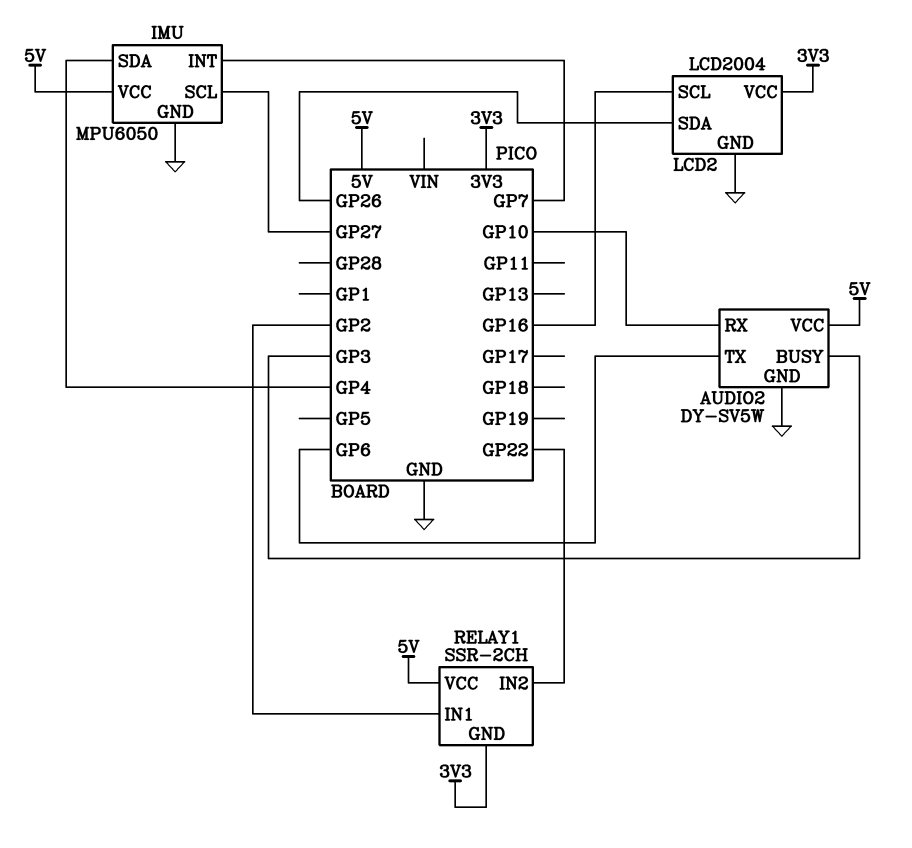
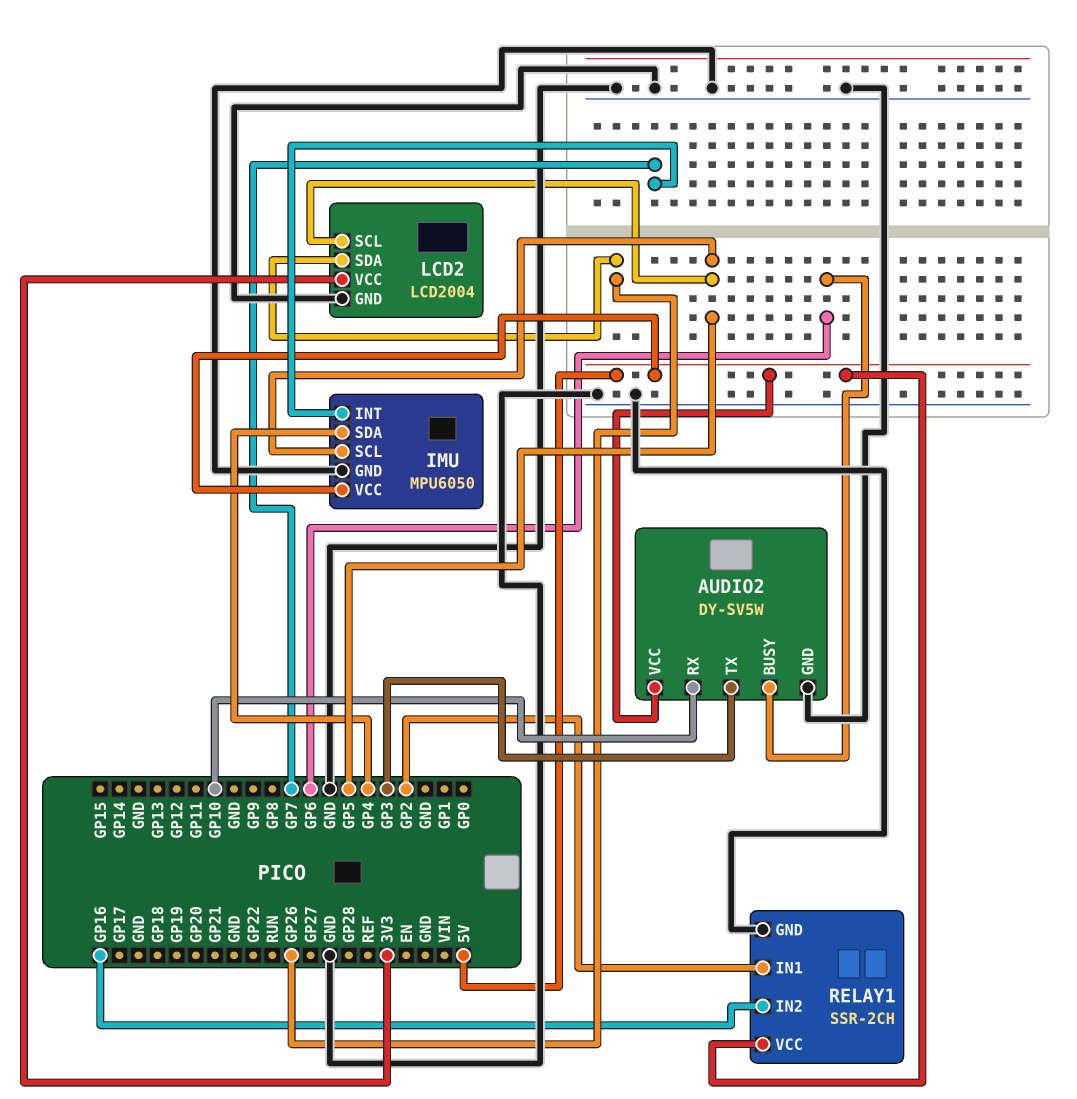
AUDIO2 pin BUSY: GP3 -> GP6
AUDIO2 pin TX: GP6 -> GP3
IMU pin SCL: GP27 -> GP5
LCD2 pin SCL: GP16 -> GP5
RELAY1 pin GND: 3V3 -> GND
RELAY1 pin IN2: GP22 -> GP16

